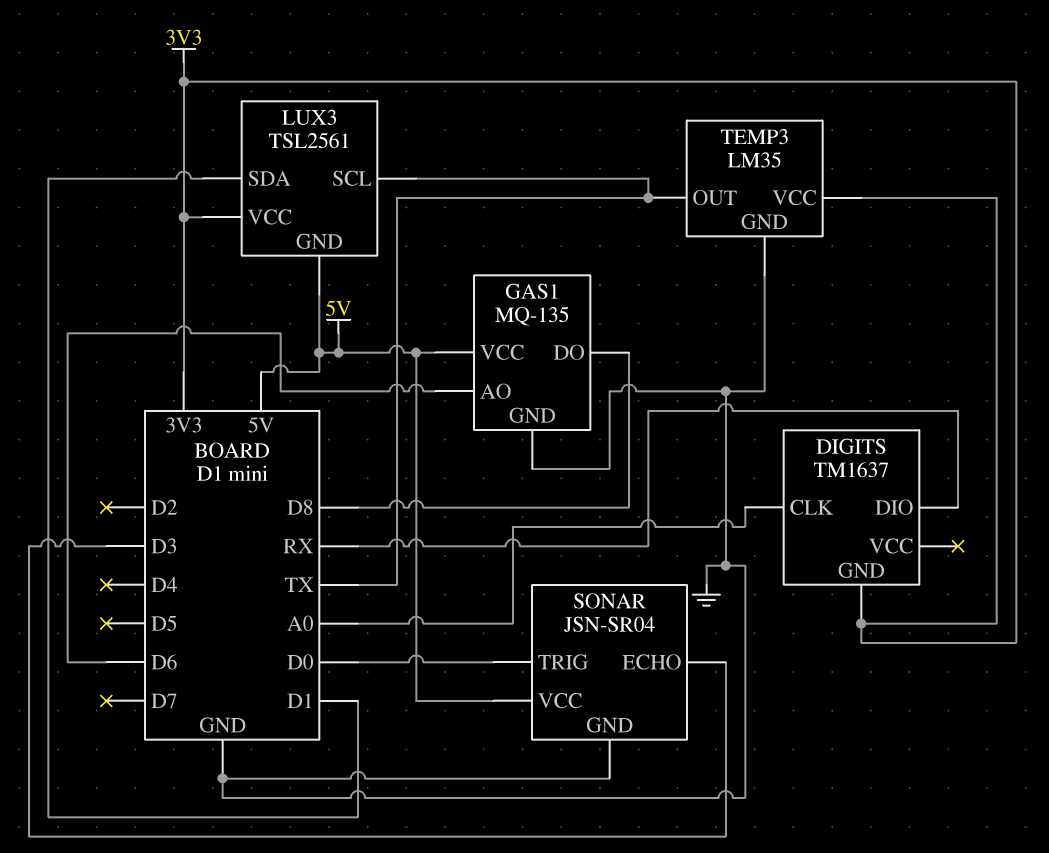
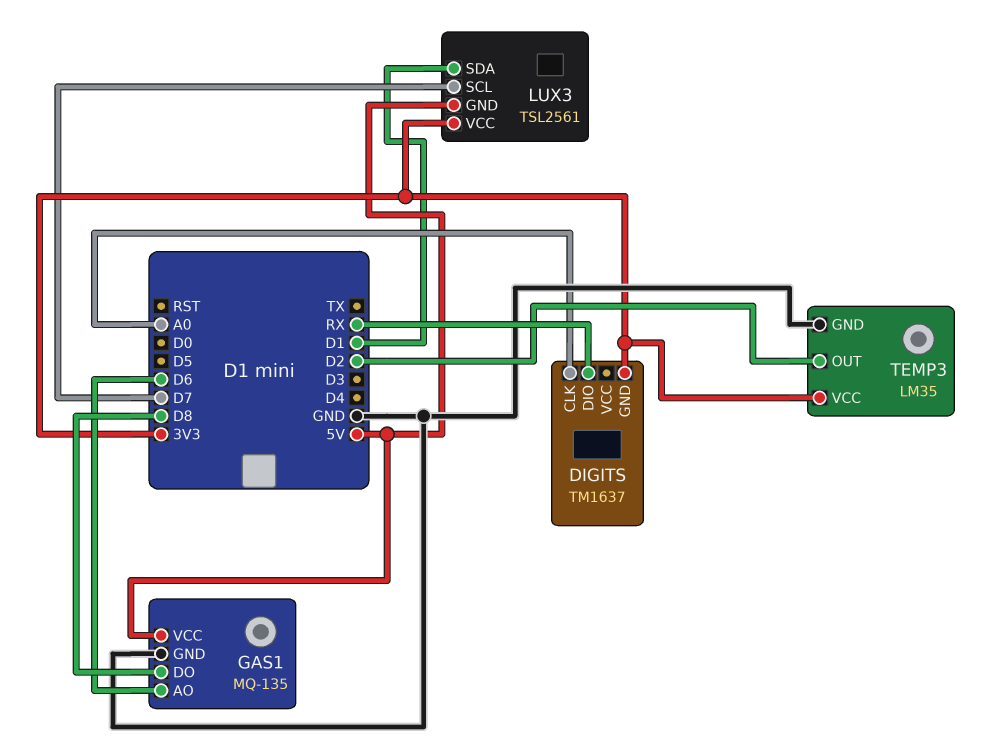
LUX3 pin SCL: TX -> D7
SONAR: JSN-SR04 -> none
SONAR pin ECHO: D3 -> none
SONAR pin GND: GND -> none
SONAR pin TRIG: D0 -> none
SONAR pin VCC: 5V -> none
TEMP3 pin OUT: TX -> D2

